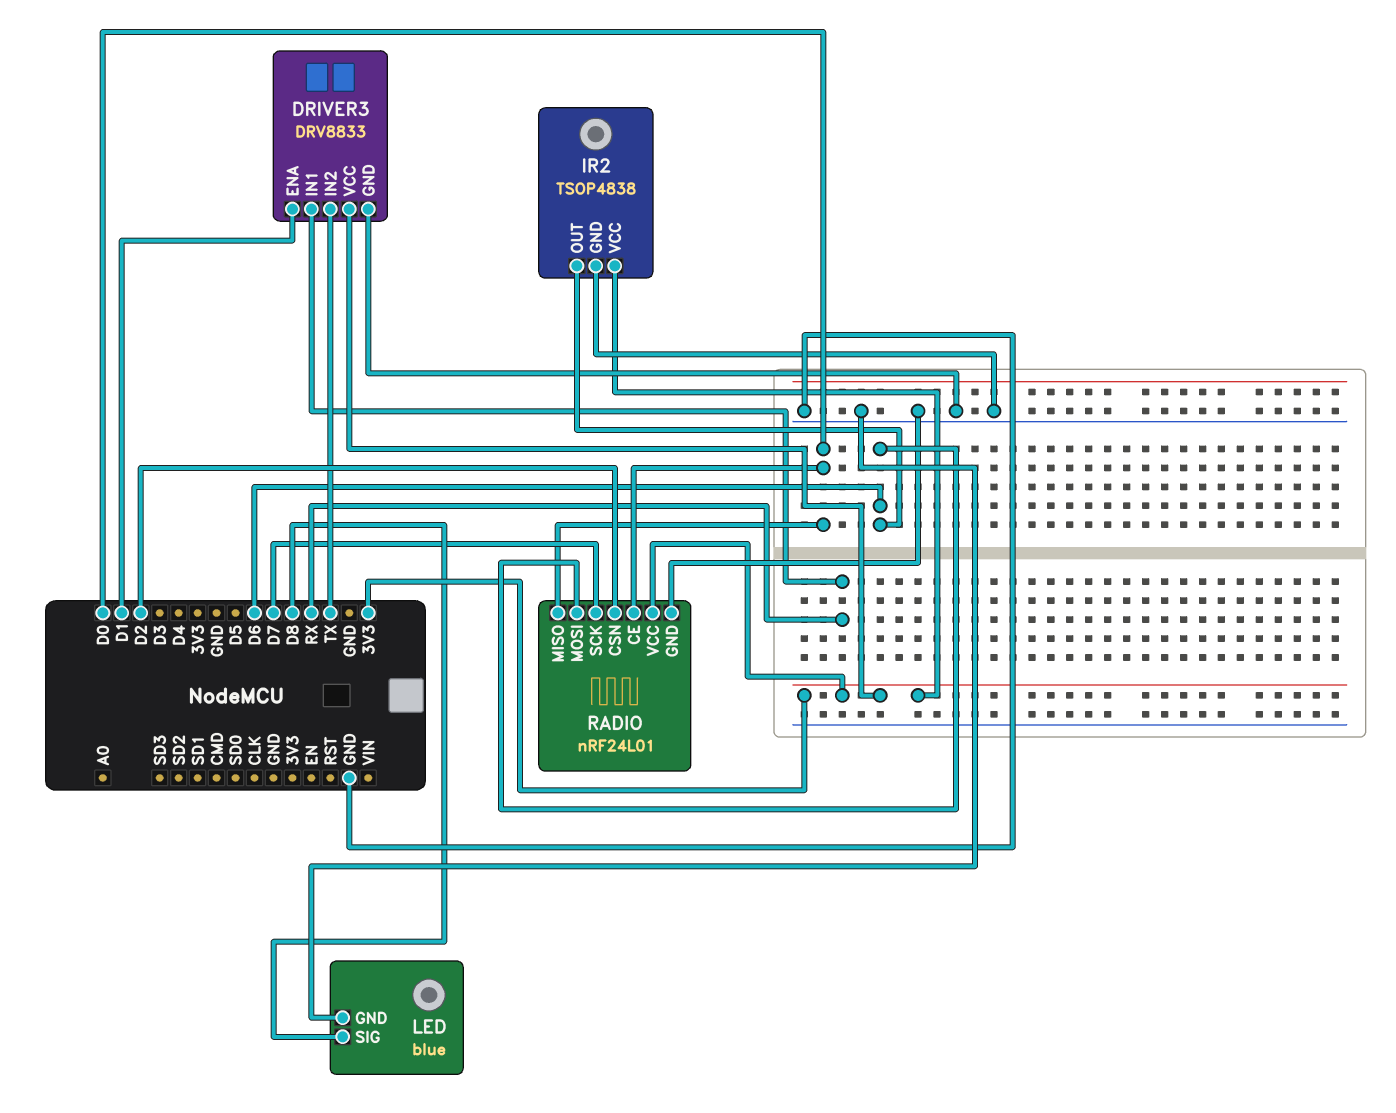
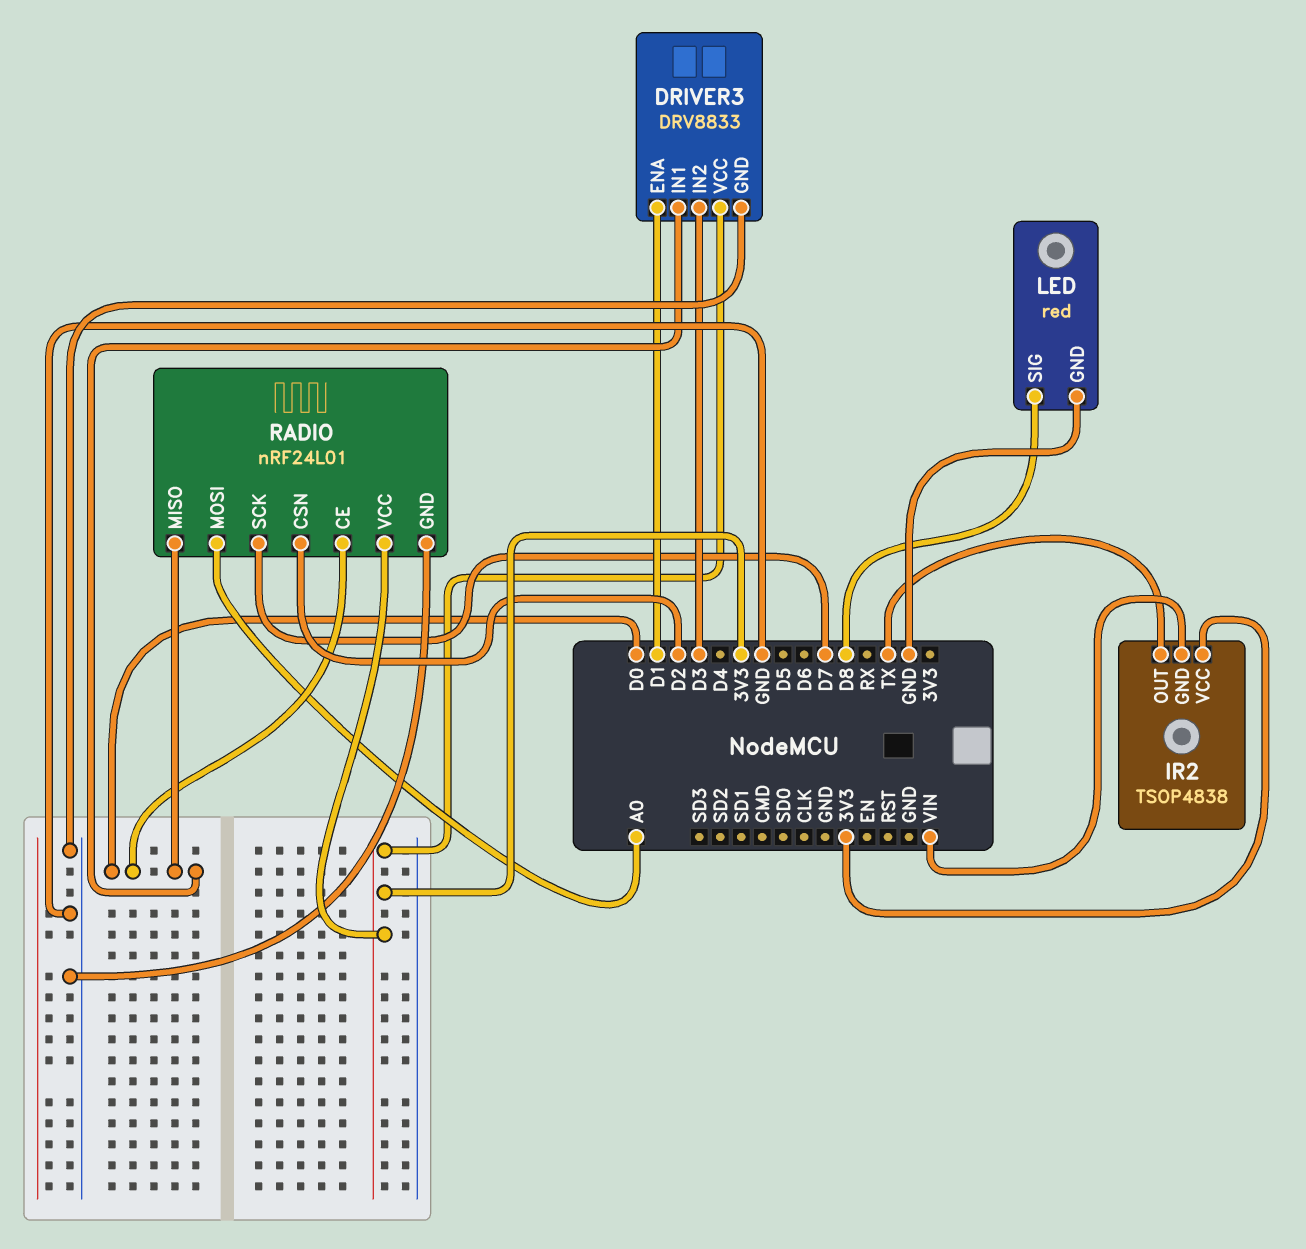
DRIVER3 pin IN1: RX -> D0
DRIVER3 pin IN2: TX -> D3
IR2 pin GND: GND -> VIN
IR2 pin OUT: D6 -> TX
LED: blue -> red
RADIO pin MOSI: D6 -> A0

